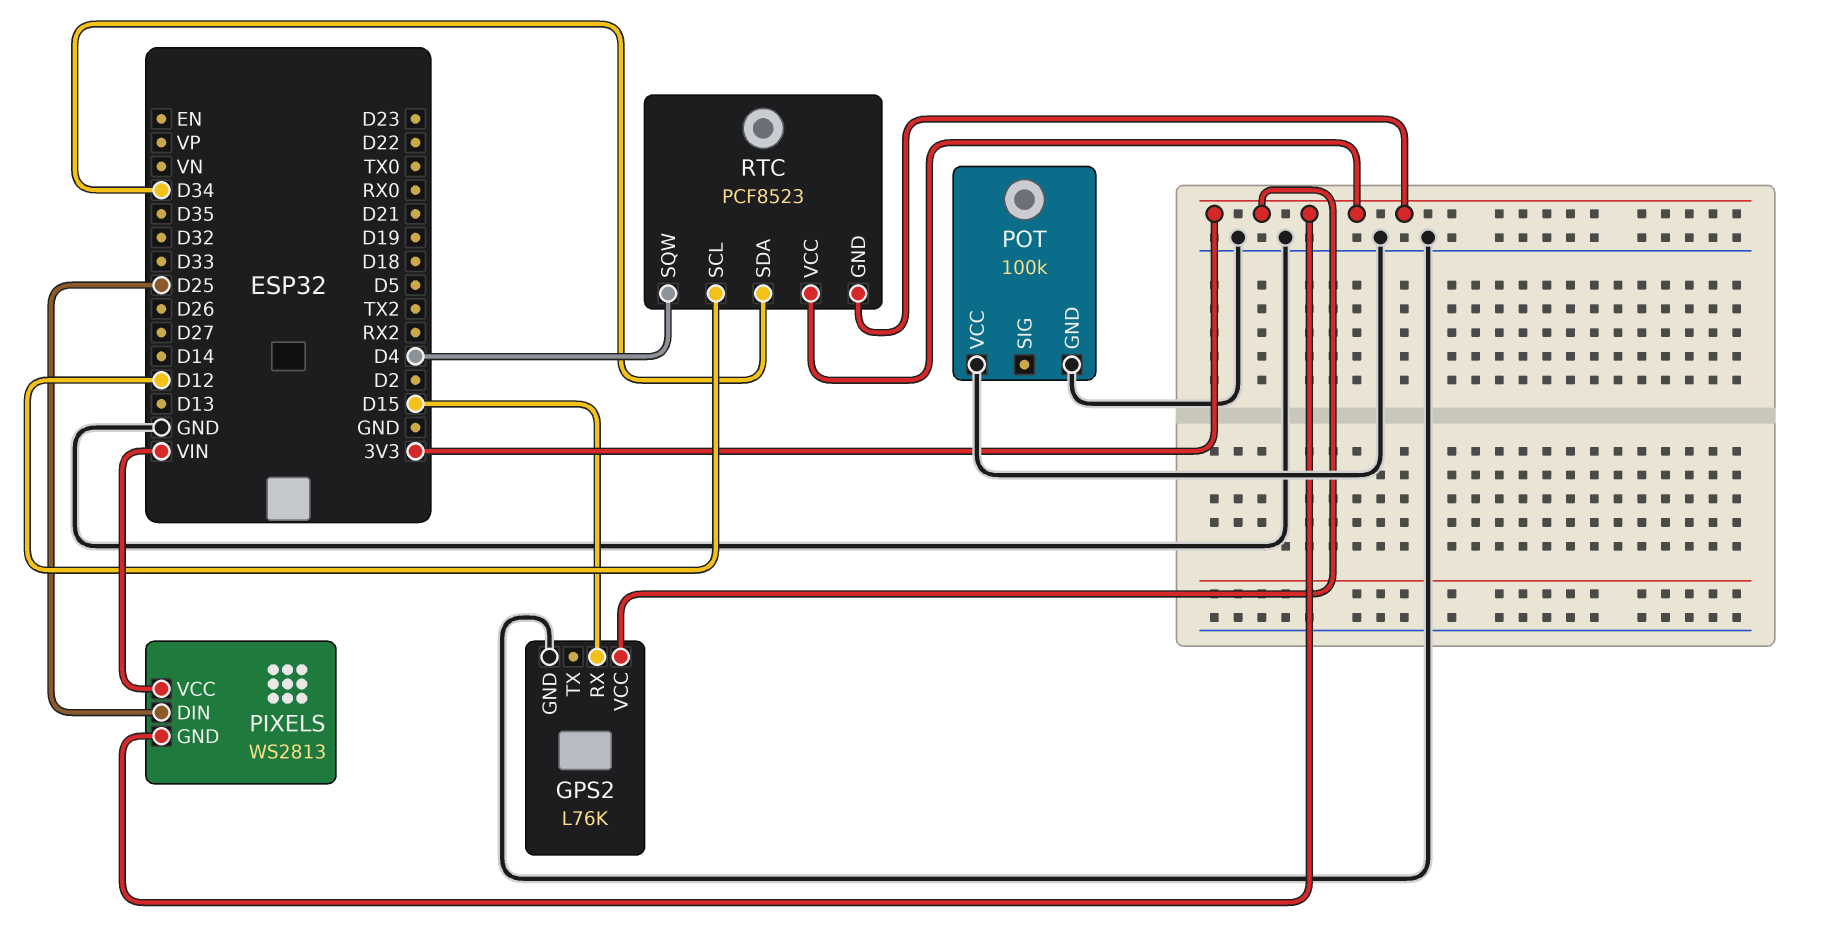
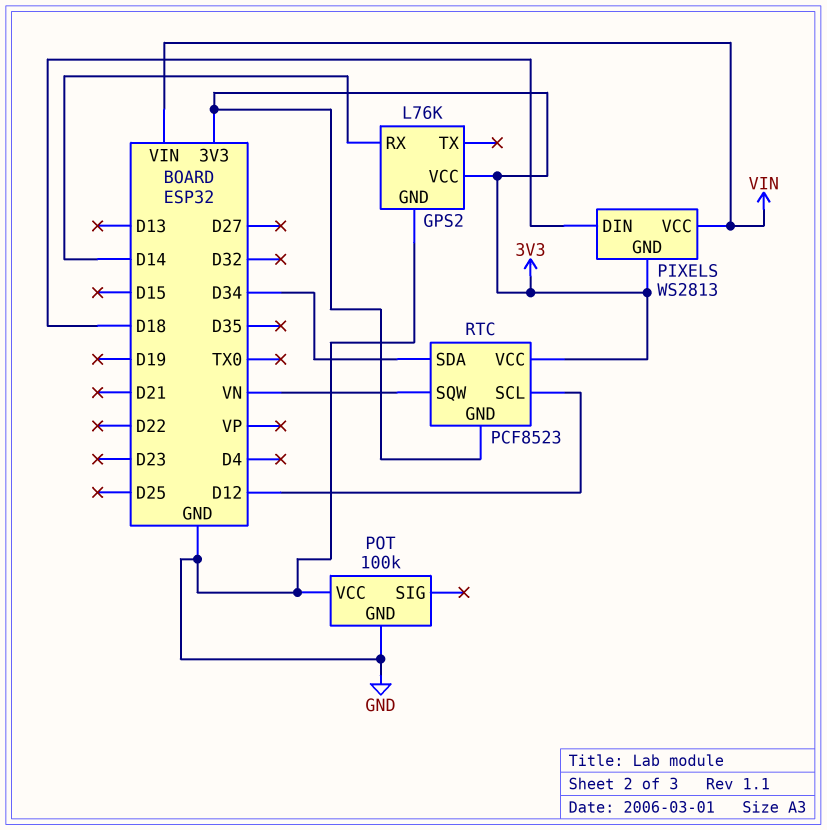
GPS2 pin RX: D15 -> D14
PIXELS pin DIN: D25 -> D18
RTC pin SQW: D4 -> VN

